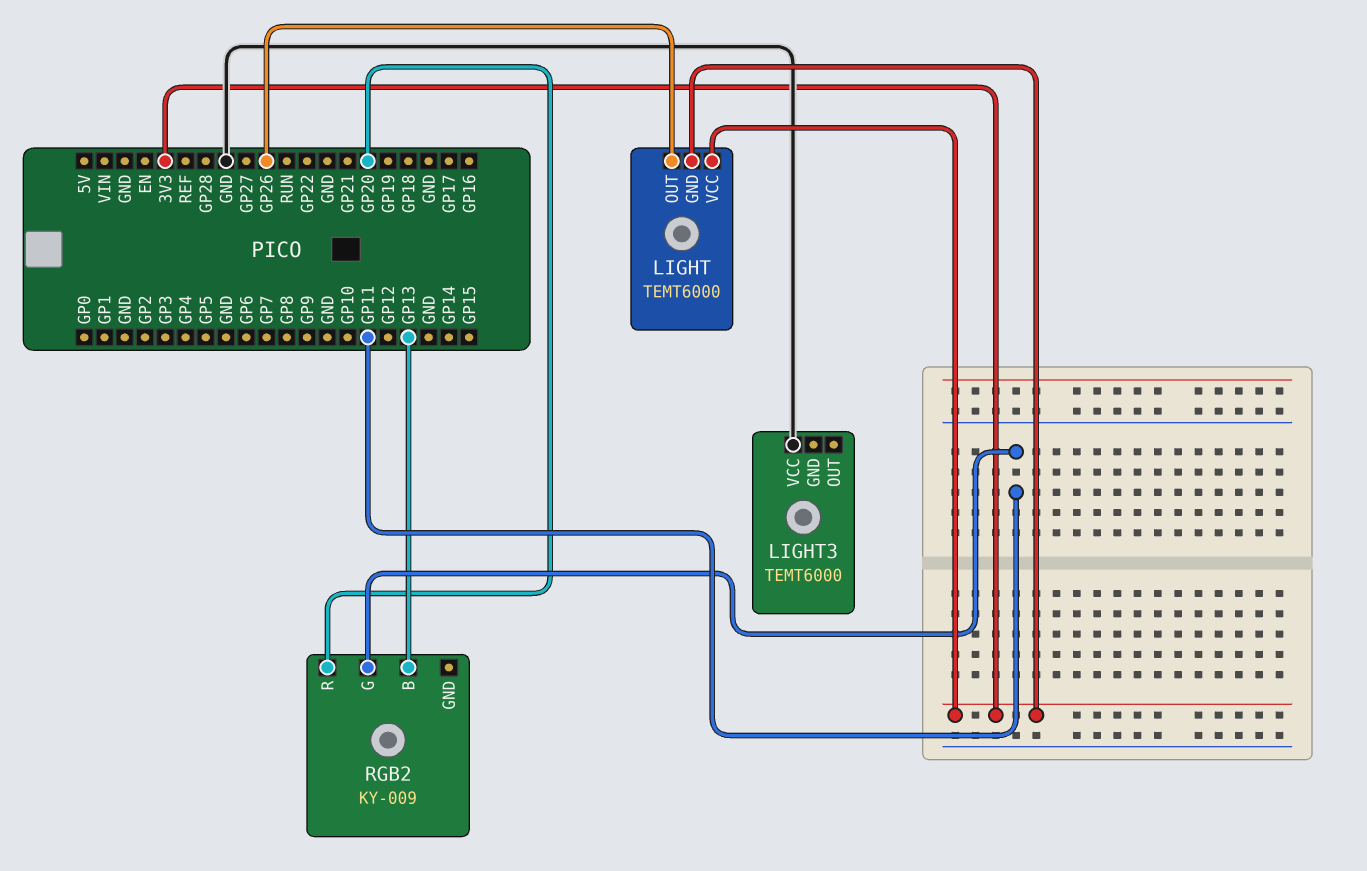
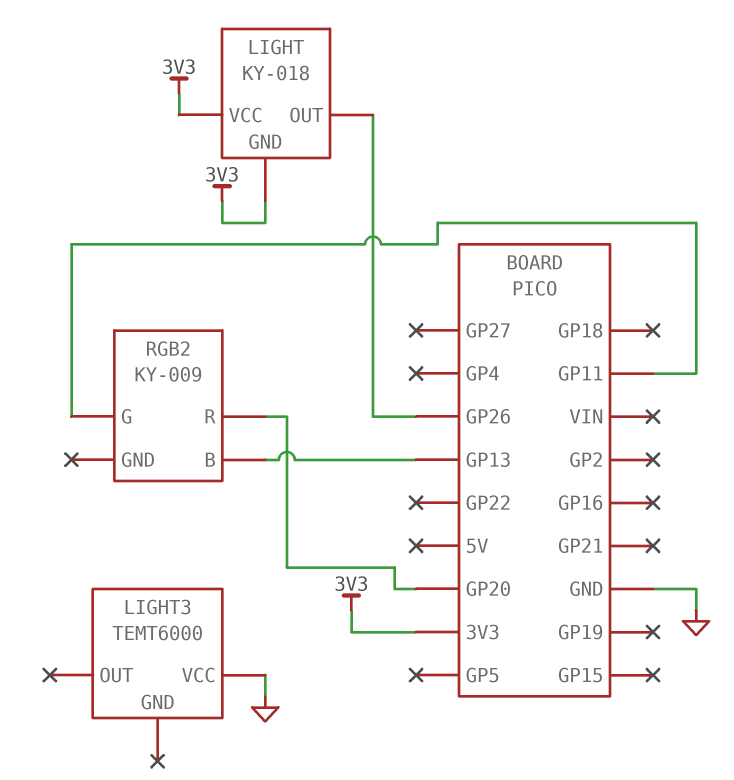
LIGHT: TEMT6000 -> KY-018

